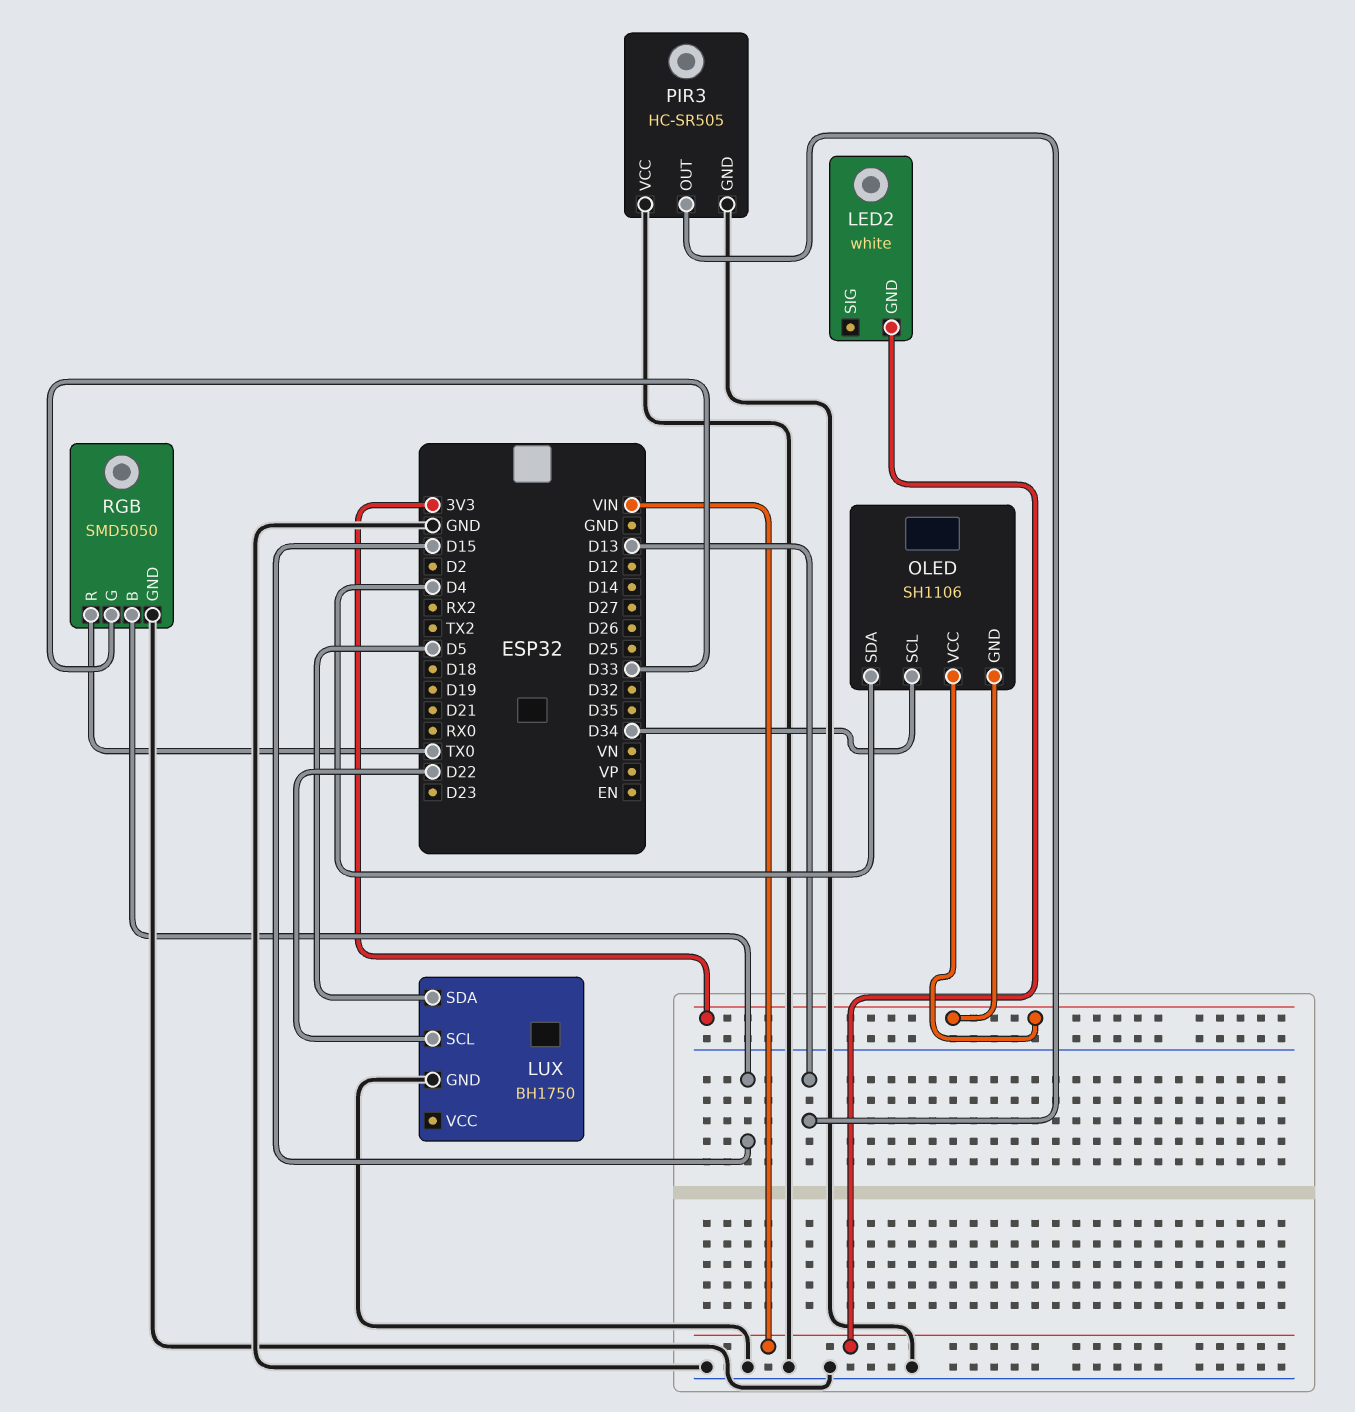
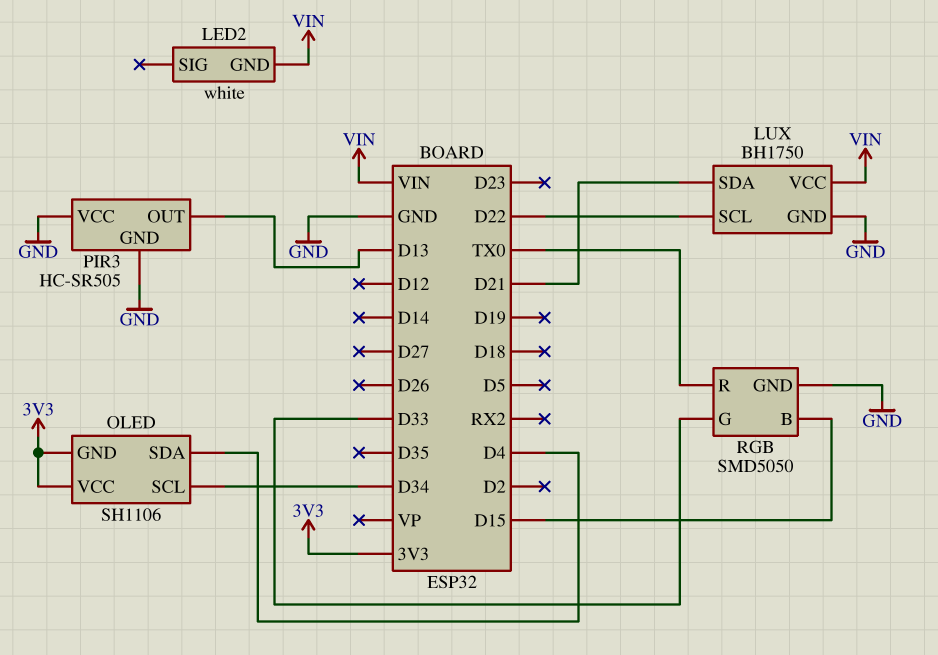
LUX pin SDA: D5 -> D21
LUX pin VCC: none -> VIN

